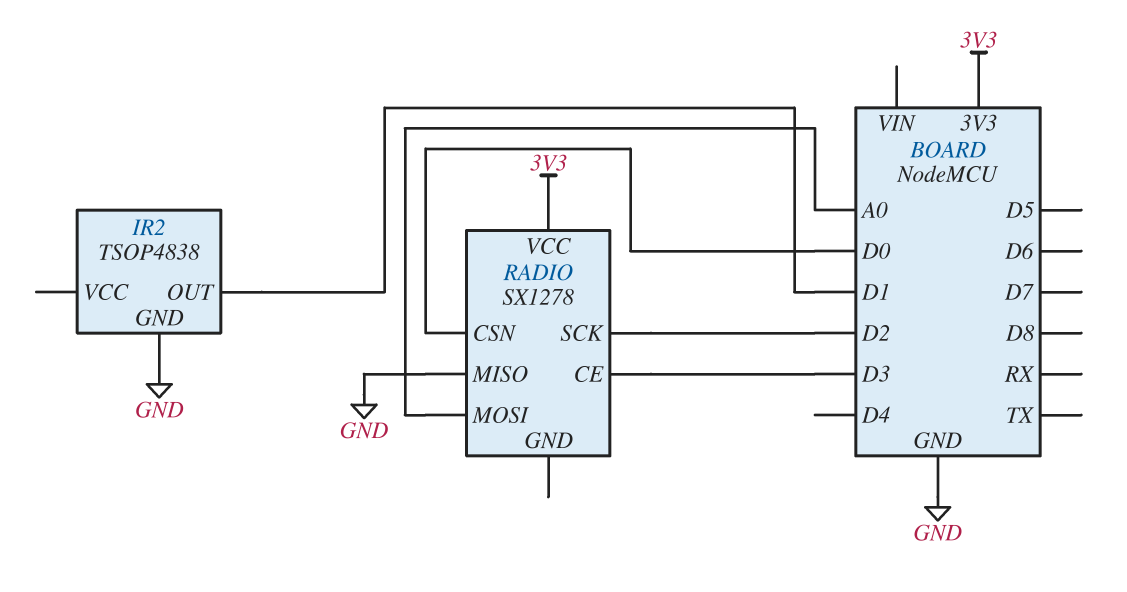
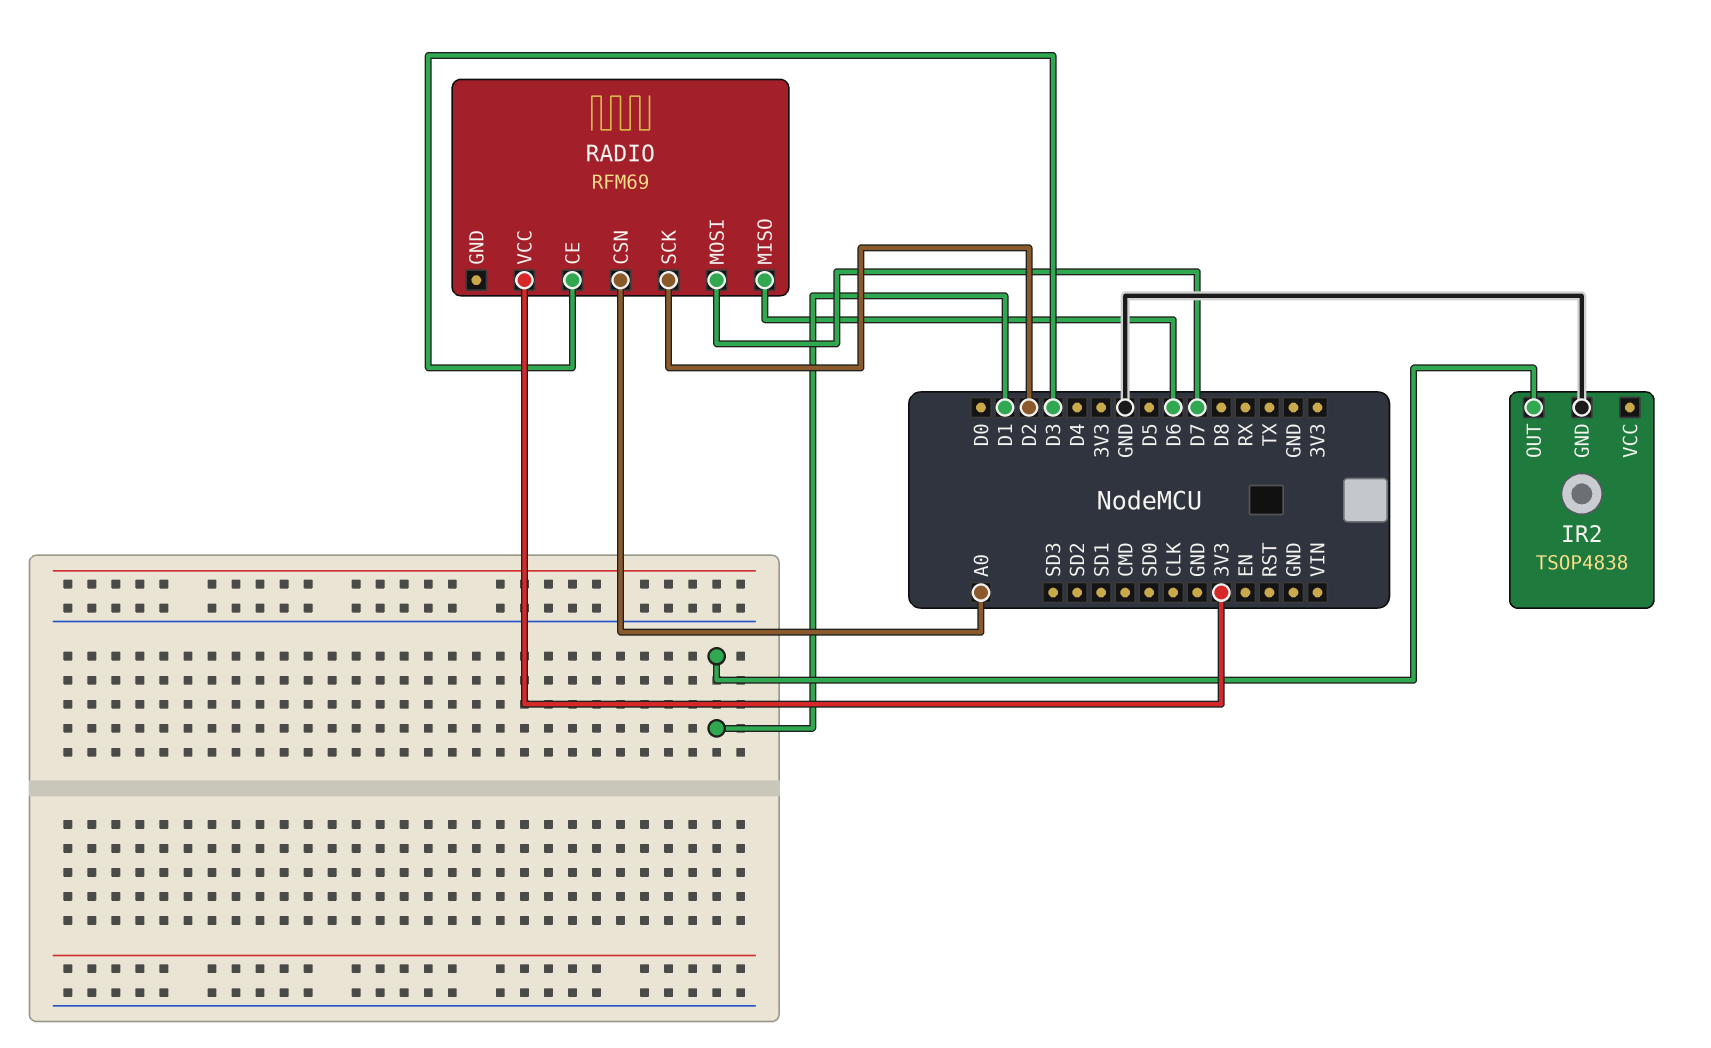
RADIO: SX1278 -> RFM69
RADIO pin CSN: D0 -> A0
RADIO pin MISO: GND -> D6
RADIO pin MOSI: A0 -> D7

